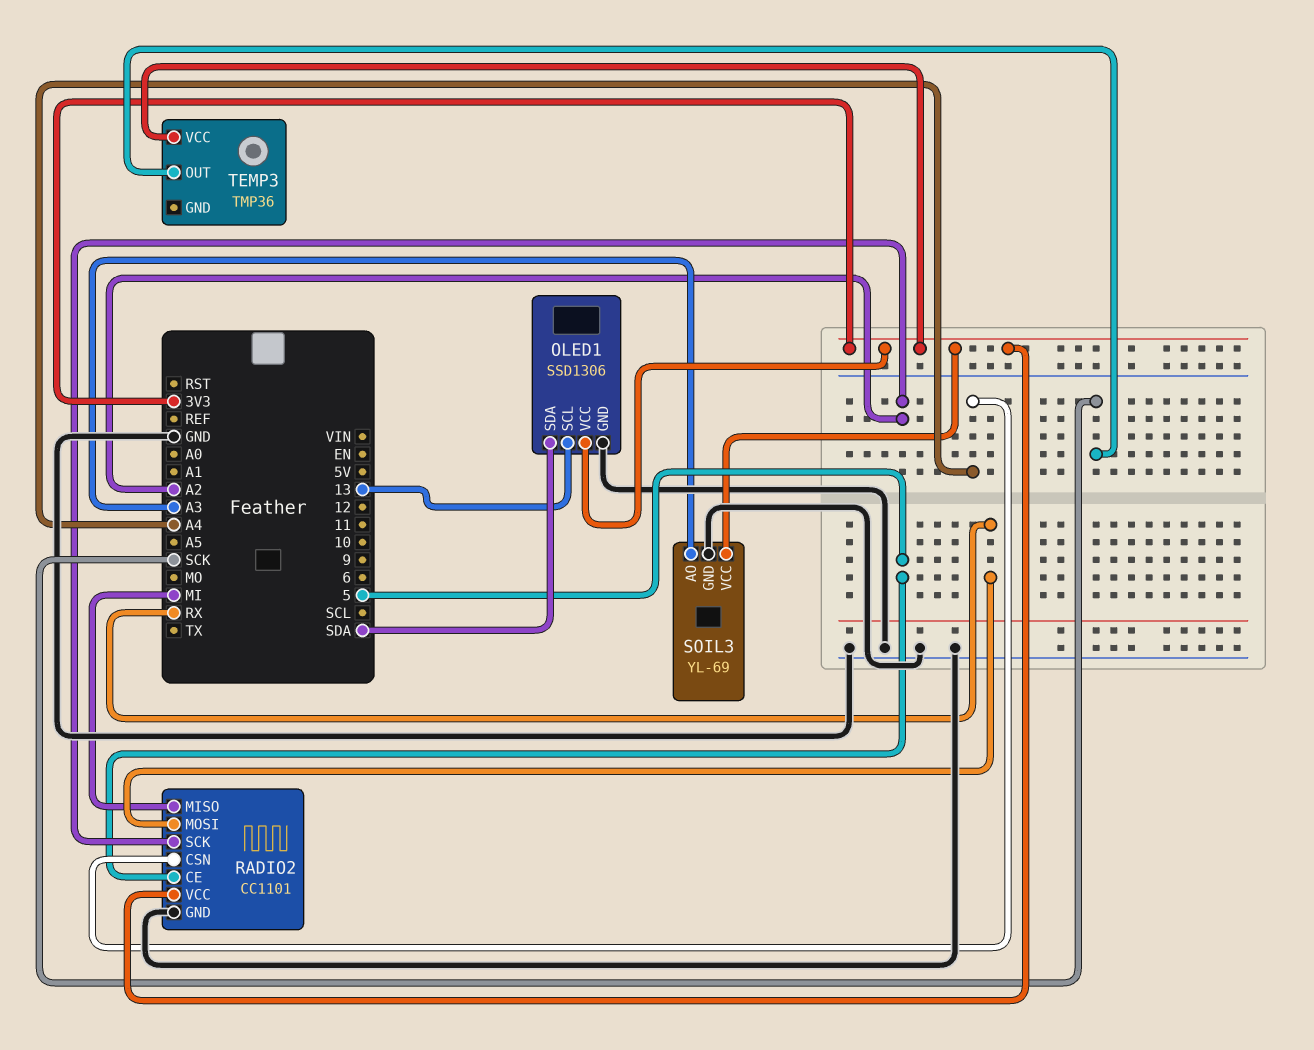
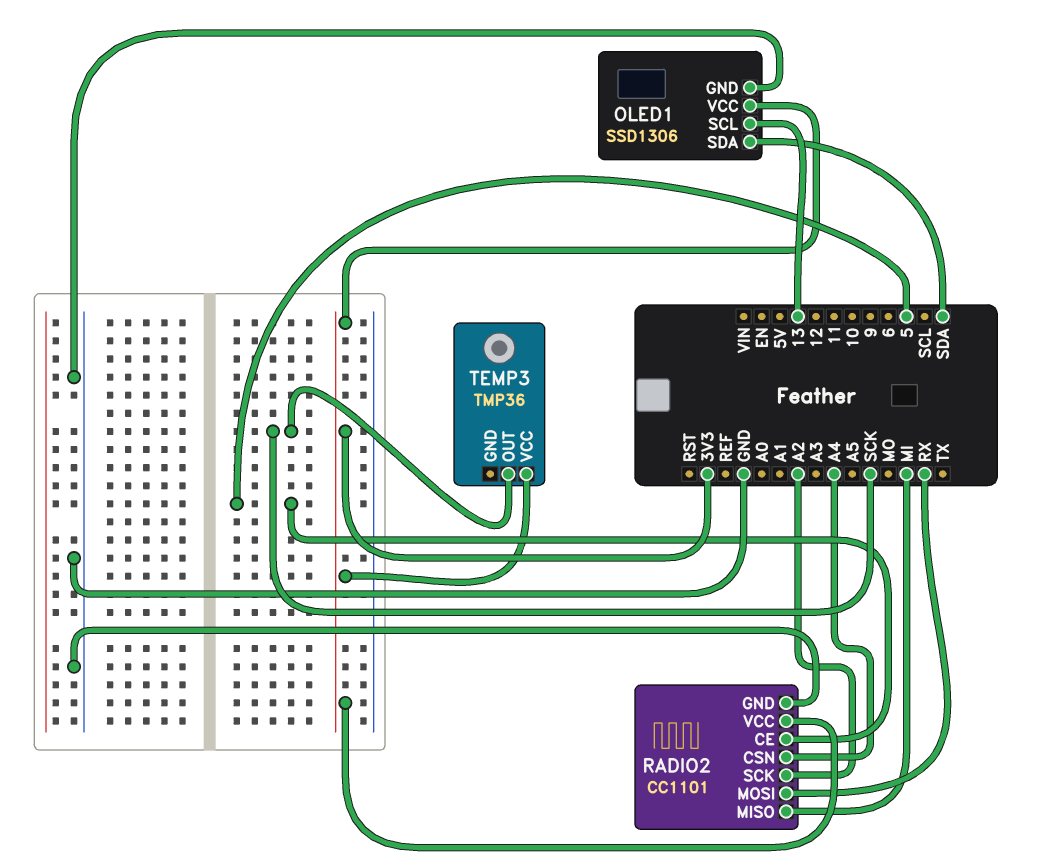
SOIL3: YL-69 -> none
SOIL3 pin AO: A3 -> none
SOIL3 pin GND: GND -> none
SOIL3 pin VCC: 3V3 -> none

